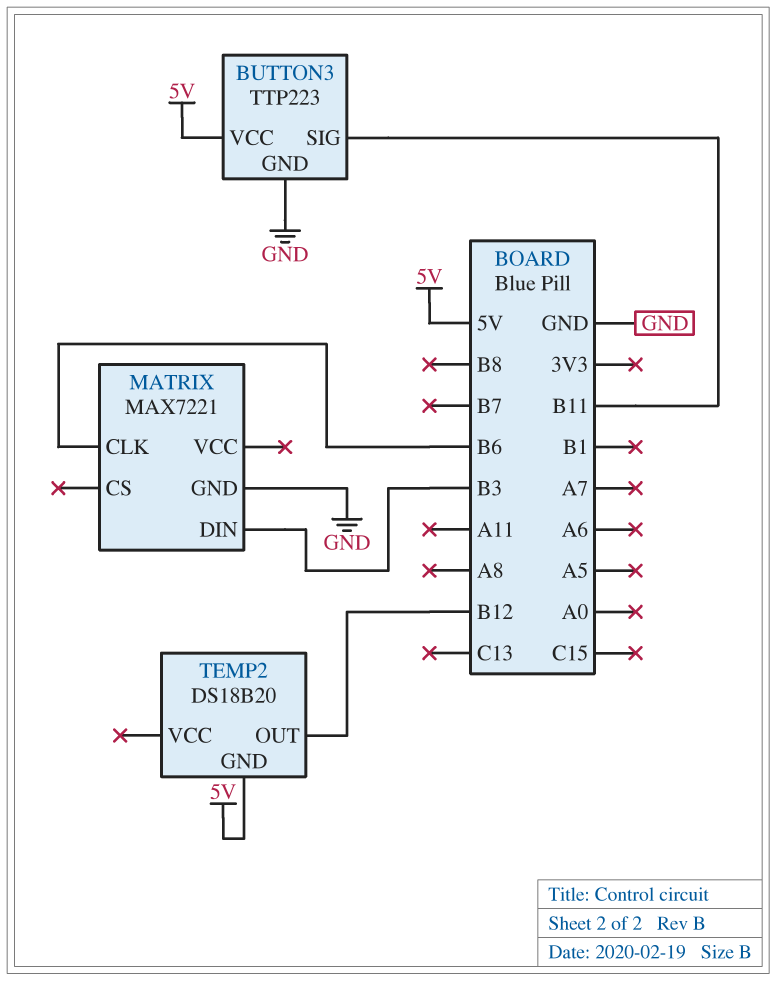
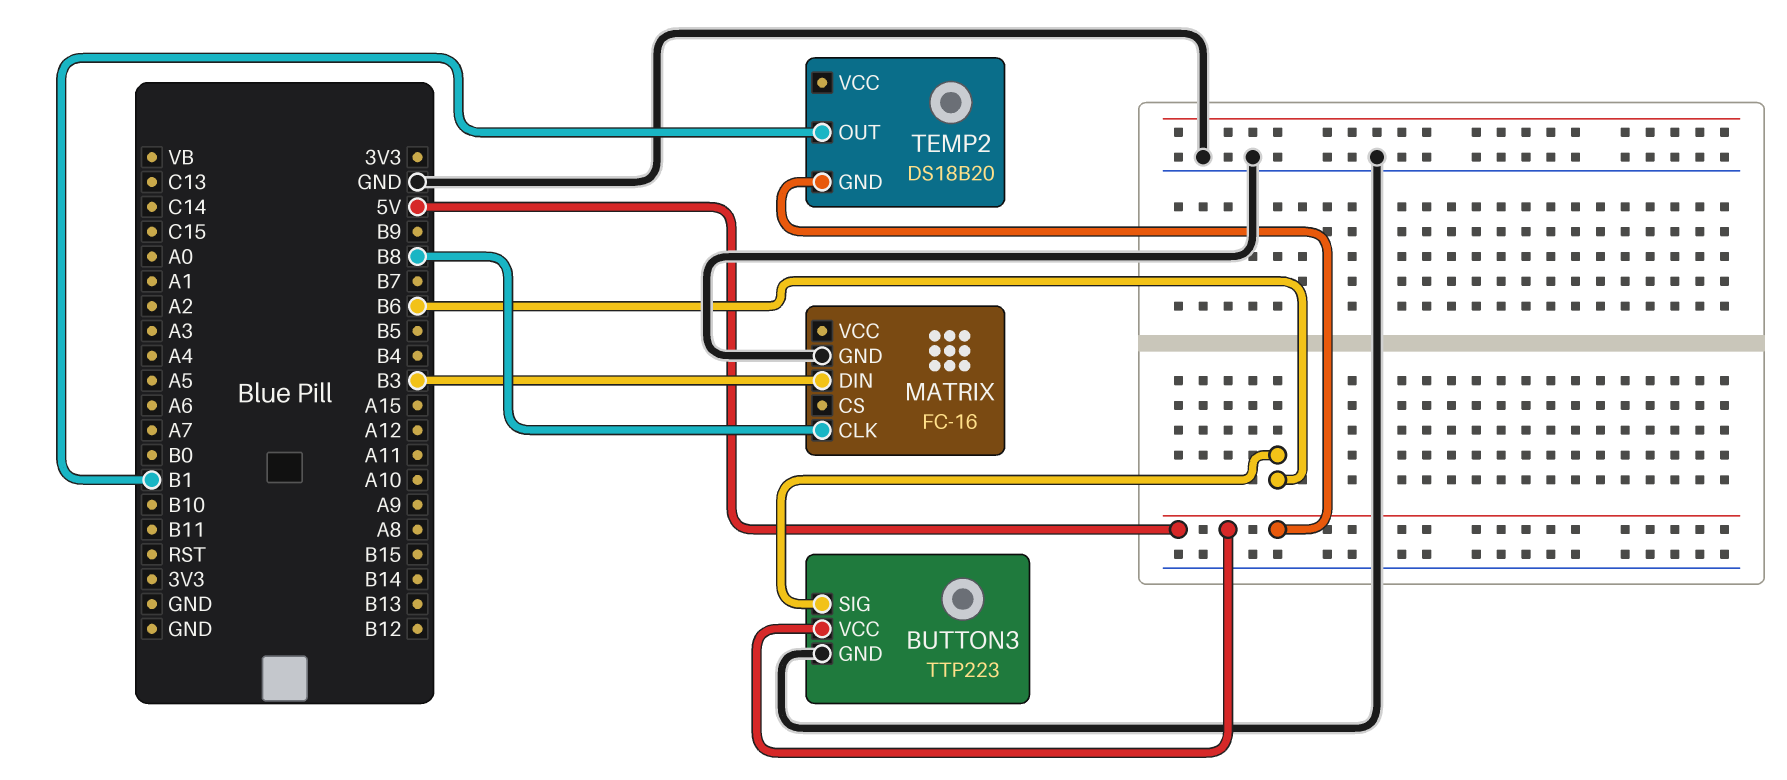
BUTTON3 pin SIG: B11 -> B6
MATRIX: MAX7221 -> FC-16
MATRIX pin CLK: B6 -> B8
TEMP2 pin OUT: B12 -> B1

